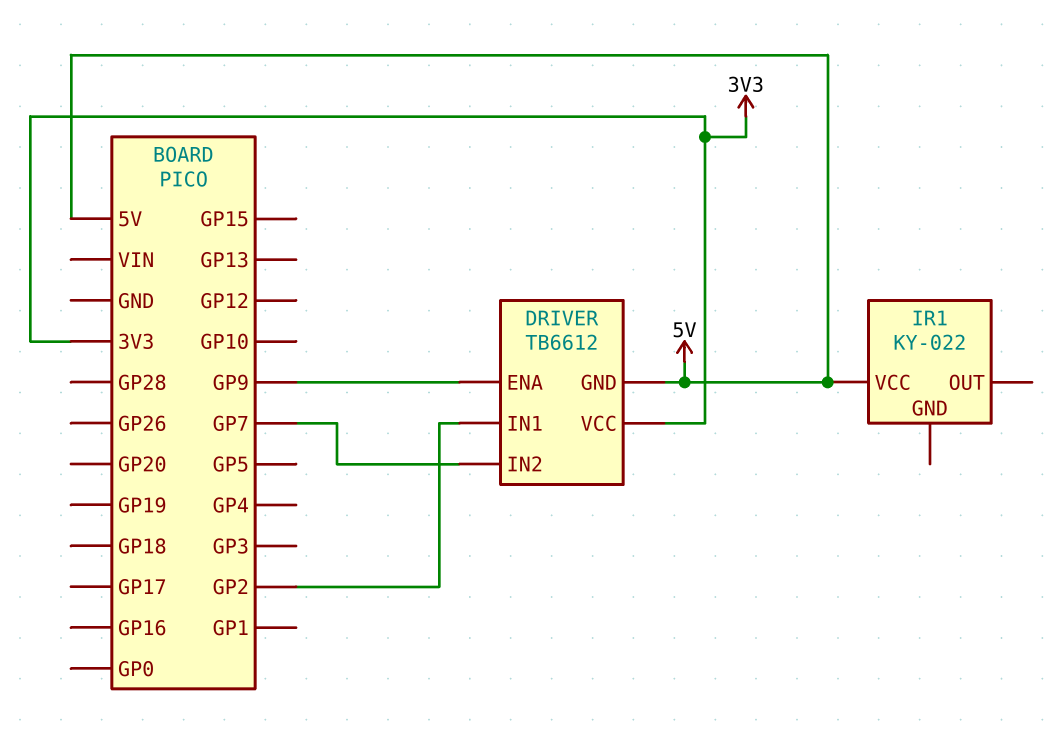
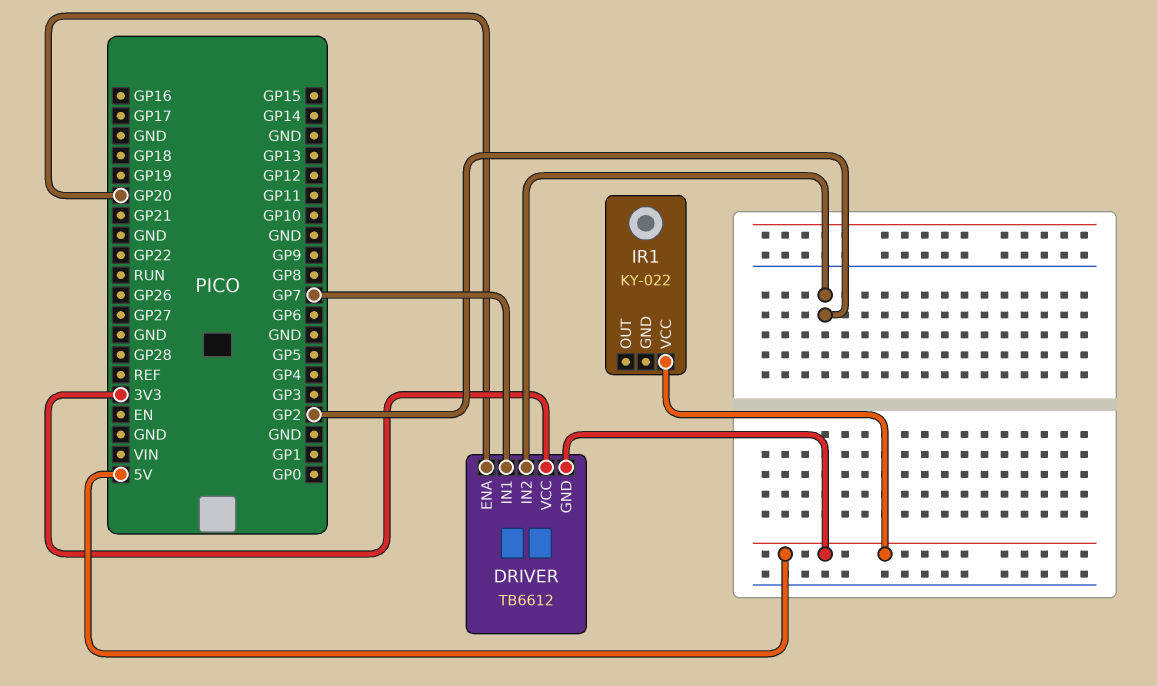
DRIVER pin ENA: GP9 -> GP20
DRIVER pin IN1: GP2 -> GP7
DRIVER pin IN2: GP7 -> GP2

